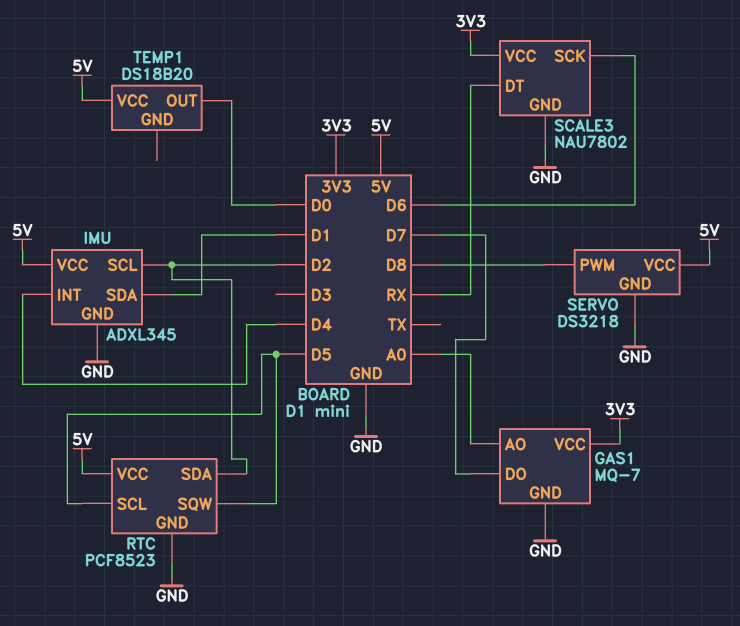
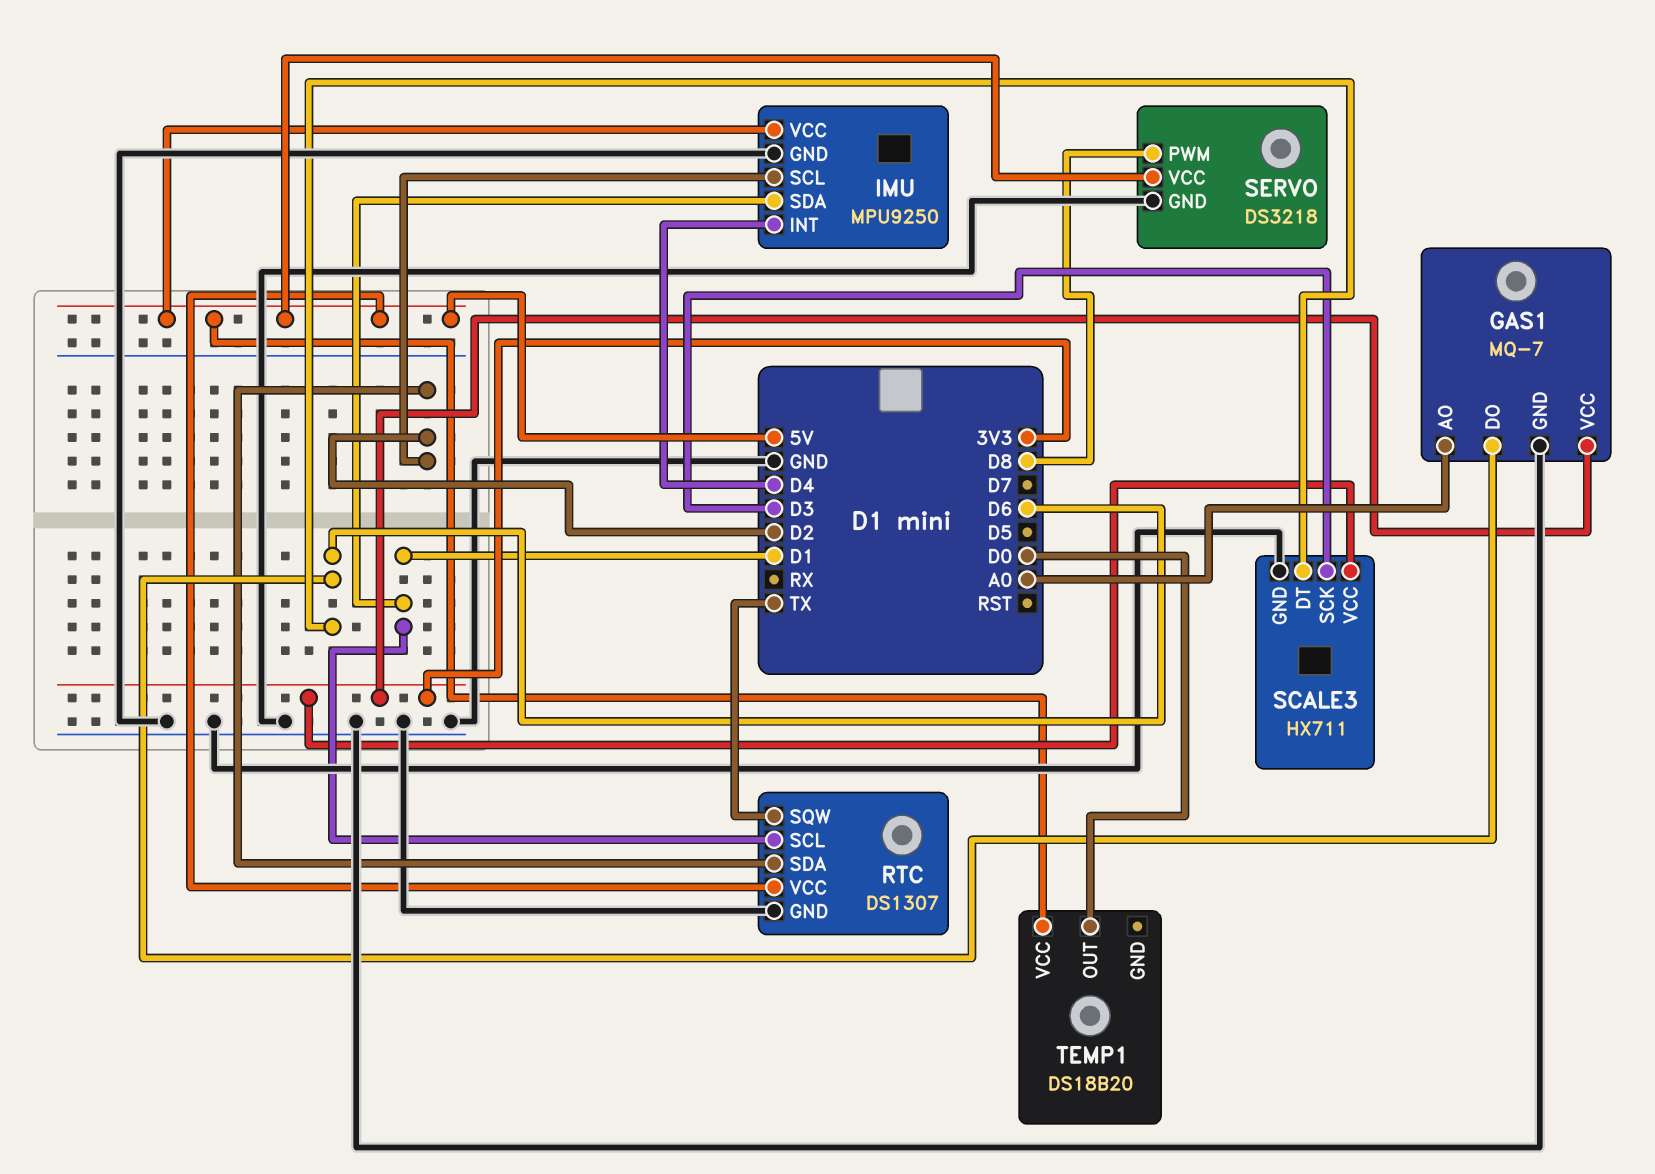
GAS1 pin DO: D7 -> D6
IMU: ADXL345 -> MPU9250
RTC: PCF8523 -> DS1307
RTC pin SCL: D5 -> D1
RTC pin SQW: D5 -> TX
SCALE3: NAU7802 -> HX711
SCALE3 pin DT: RX -> D6
SCALE3 pin SCK: D6 -> D3

